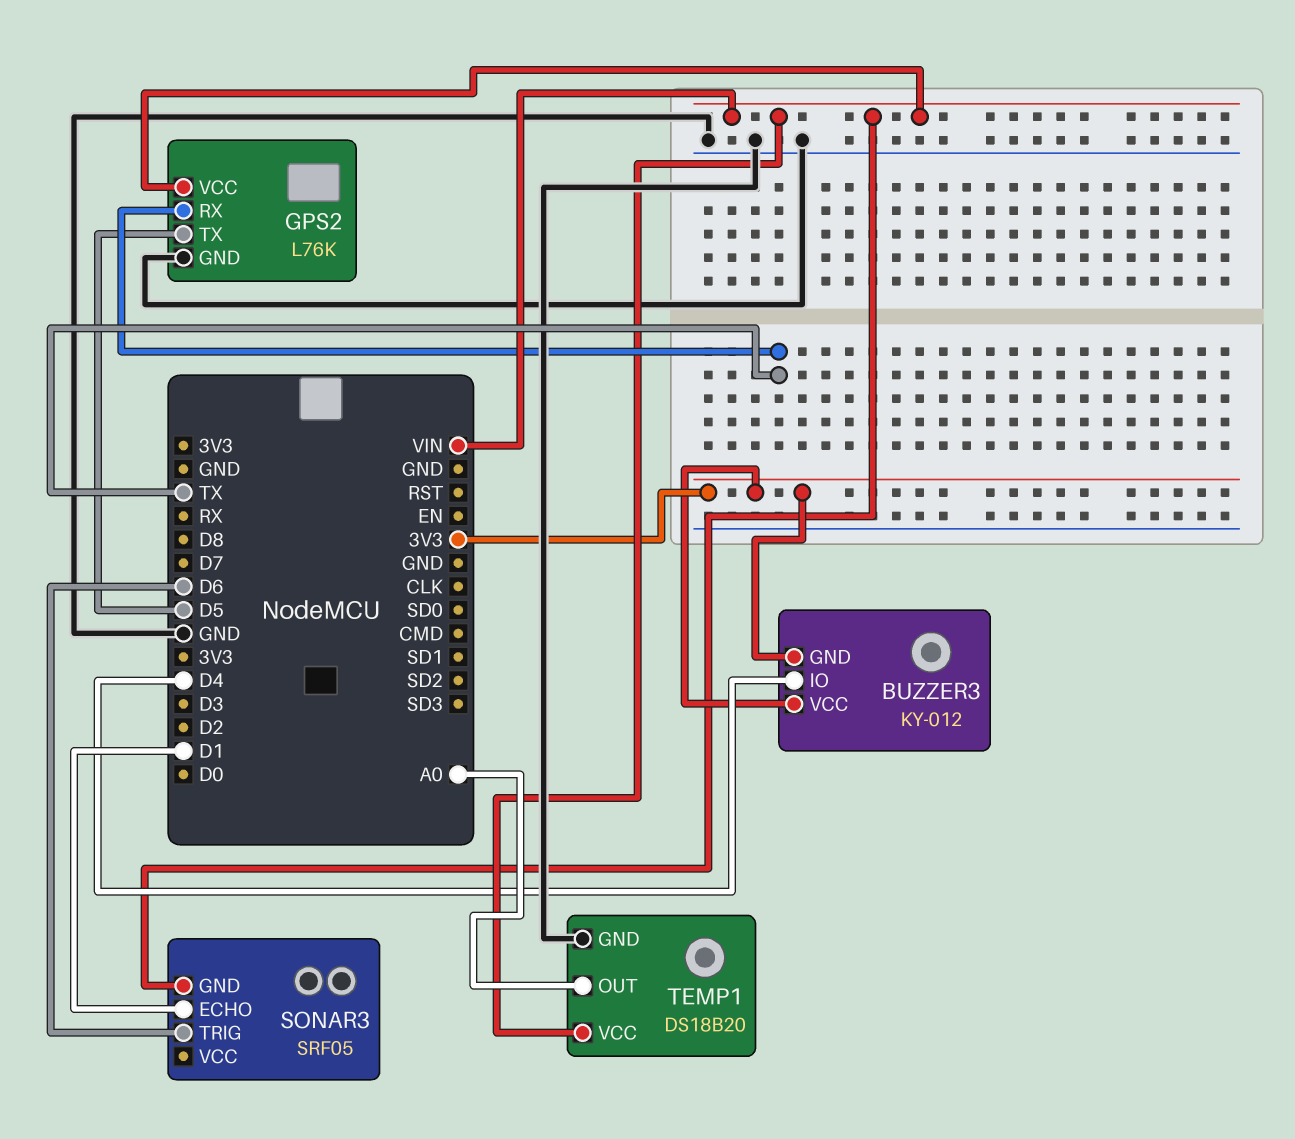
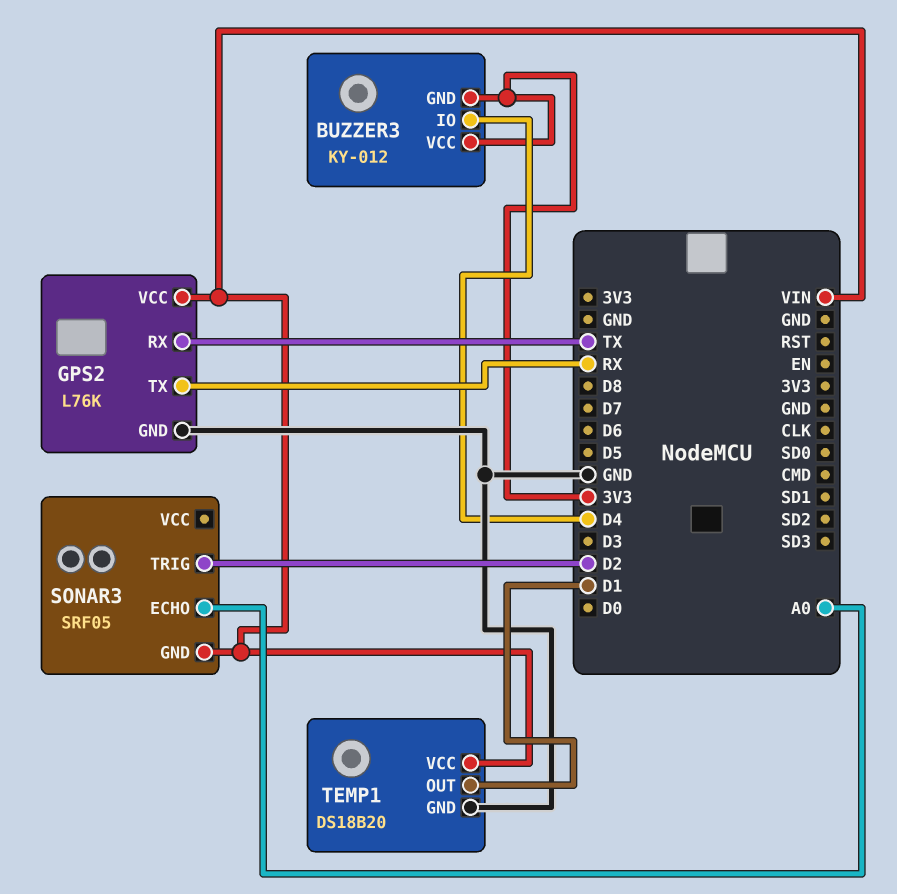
GPS2 pin TX: D5 -> RX
SONAR3 pin ECHO: D1 -> A0
SONAR3 pin TRIG: D6 -> D2
TEMP1 pin OUT: A0 -> D1

